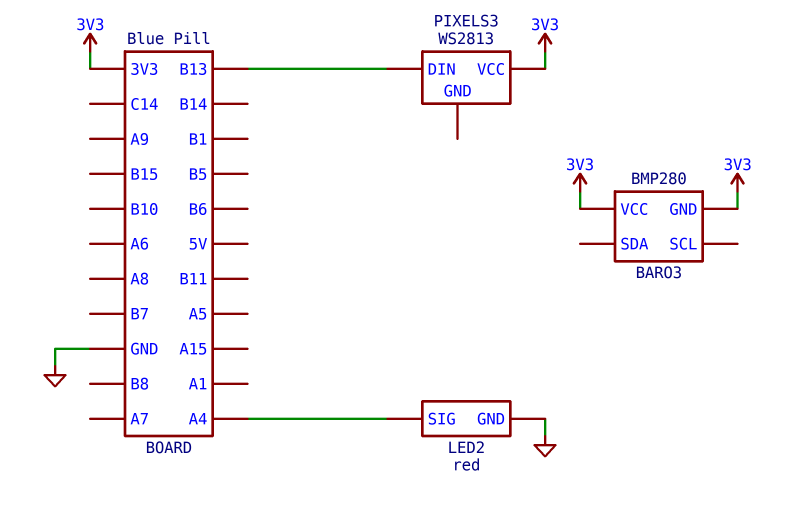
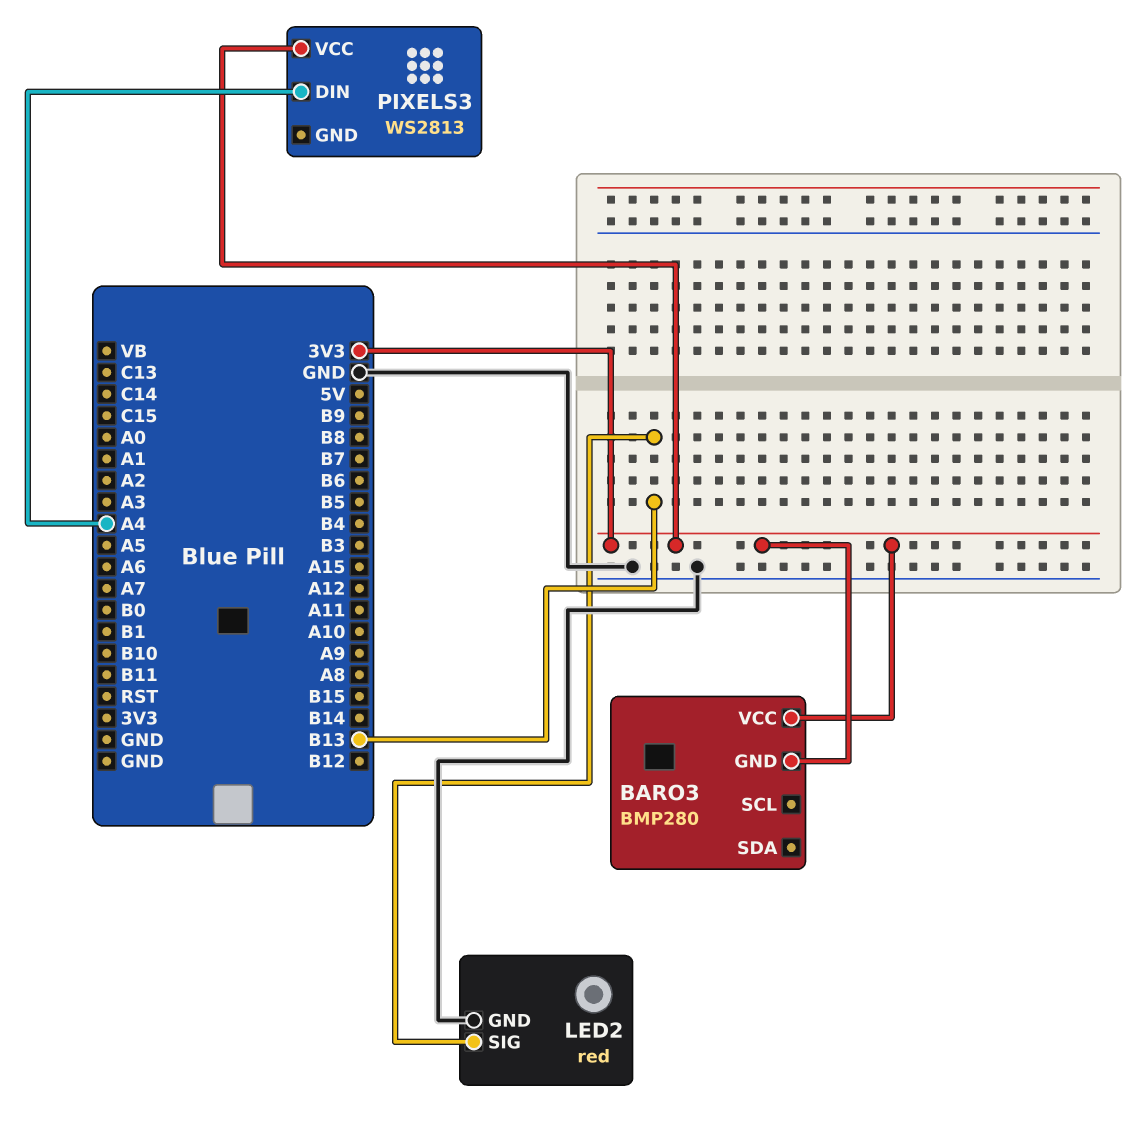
LED2 pin SIG: A4 -> B13
PIXELS3 pin DIN: B13 -> A4

